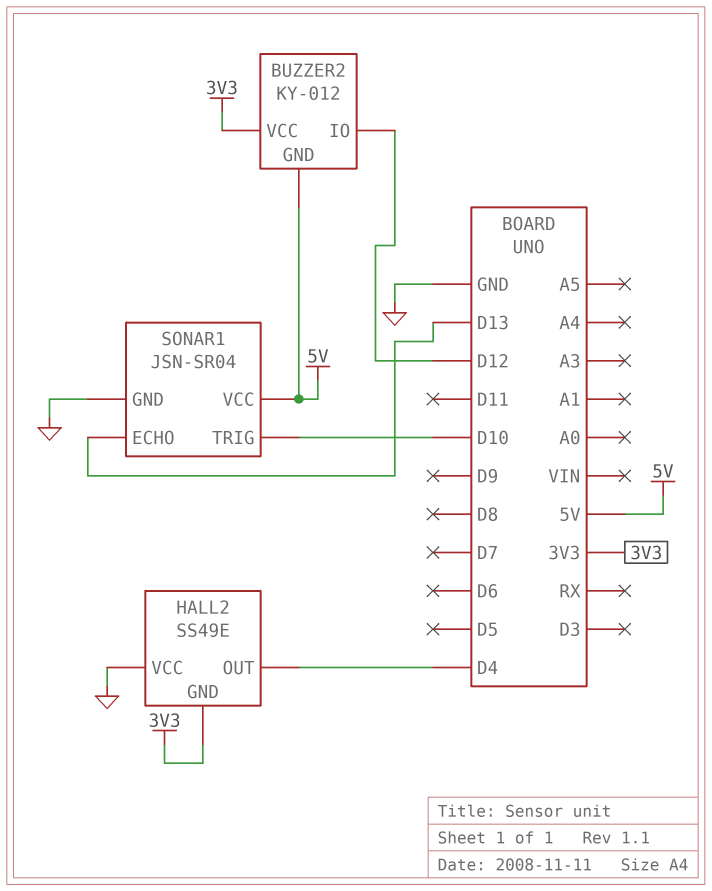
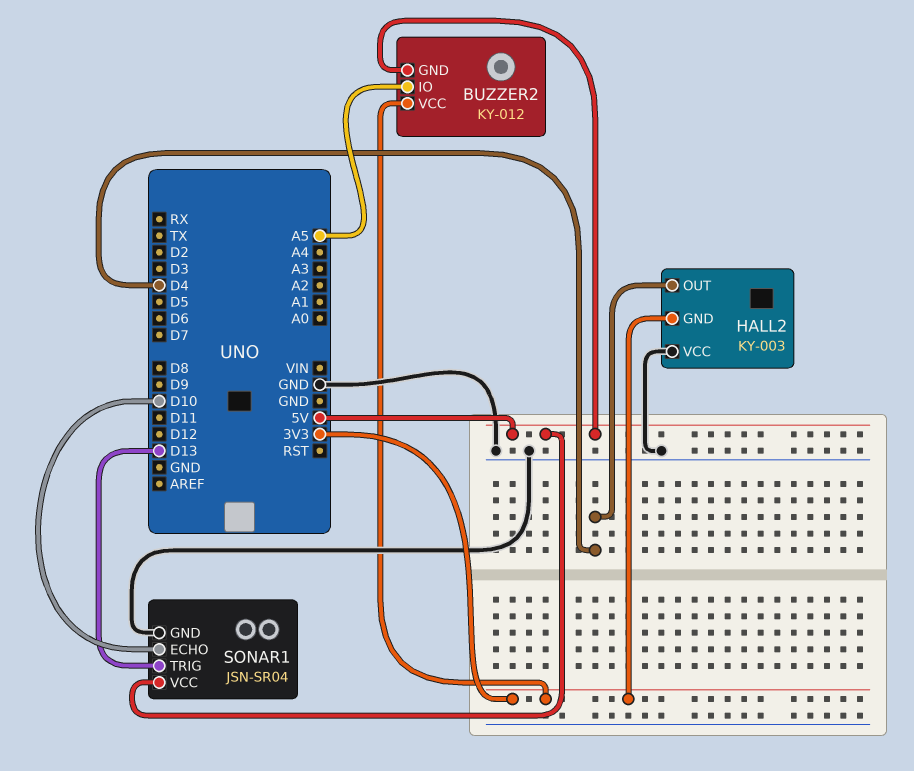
BUZZER2 pin IO: D12 -> A5
HALL2: SS49E -> KY-003
SONAR1 pin ECHO: D13 -> D10
SONAR1 pin TRIG: D10 -> D13

